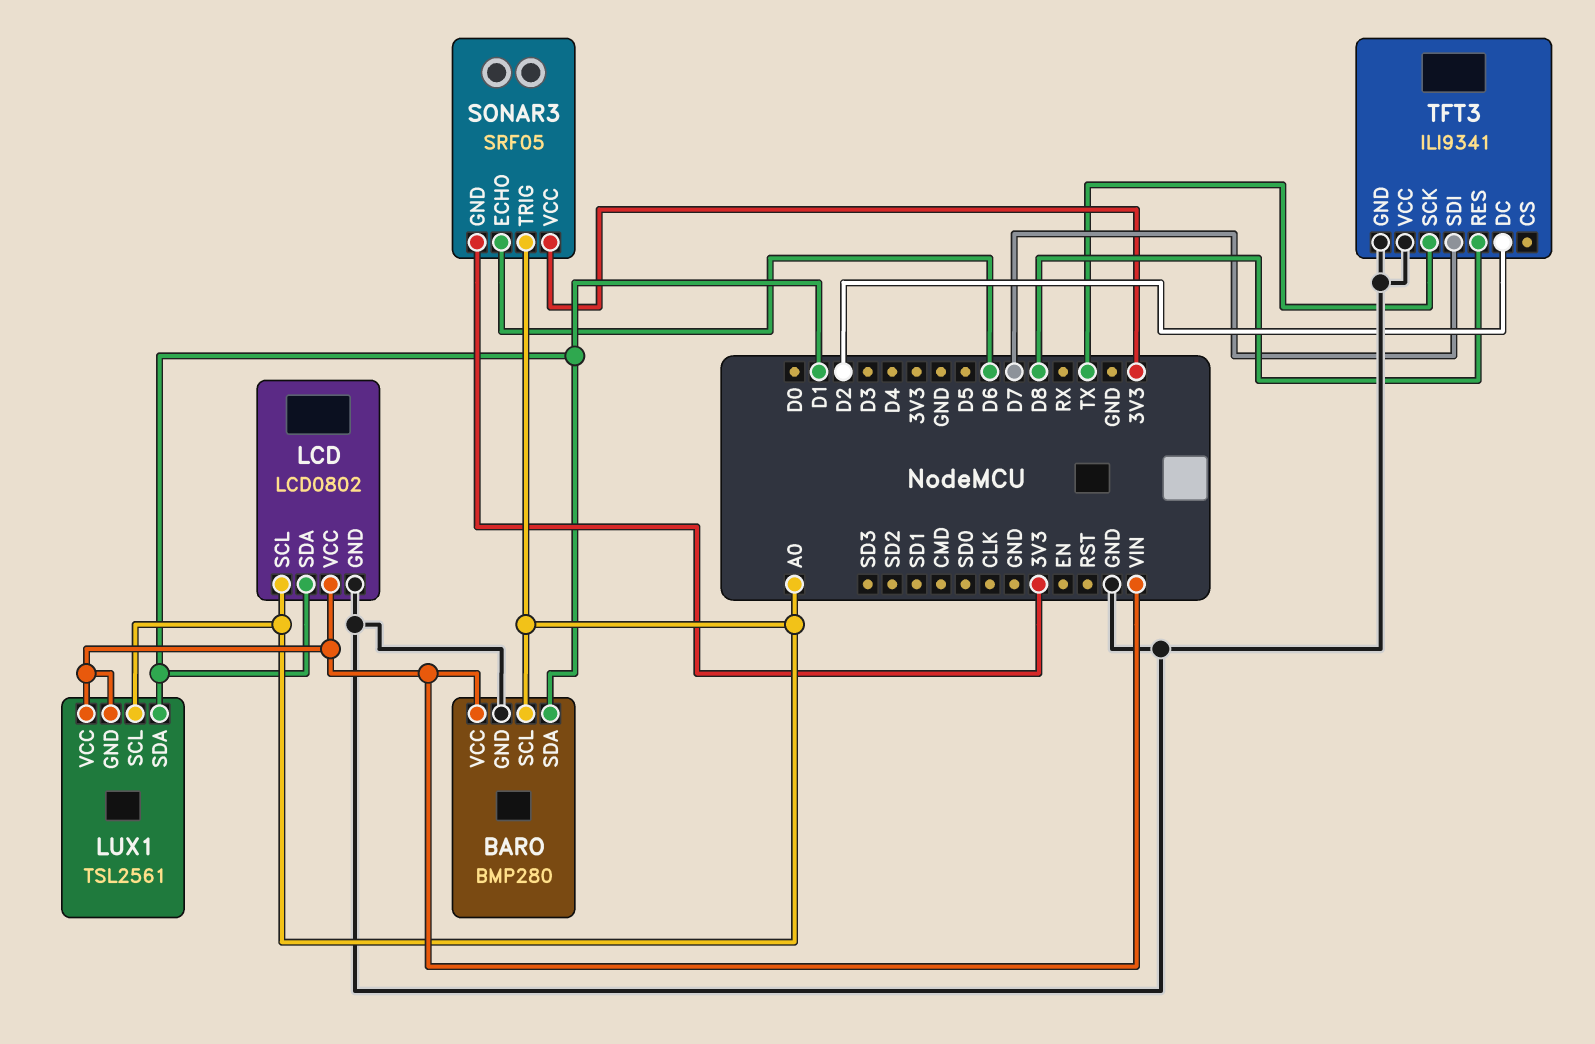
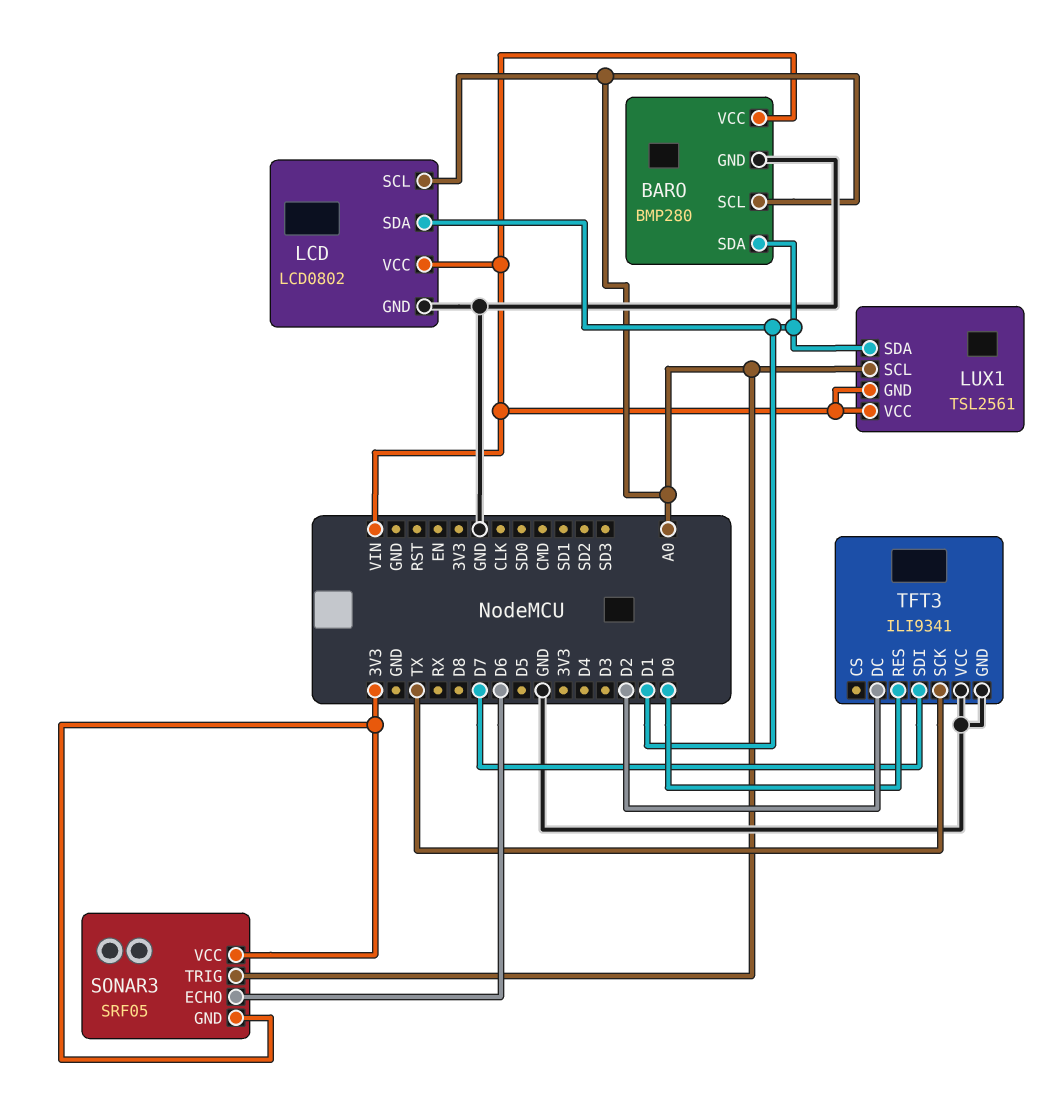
TFT3 pin RES: D8 -> D0

